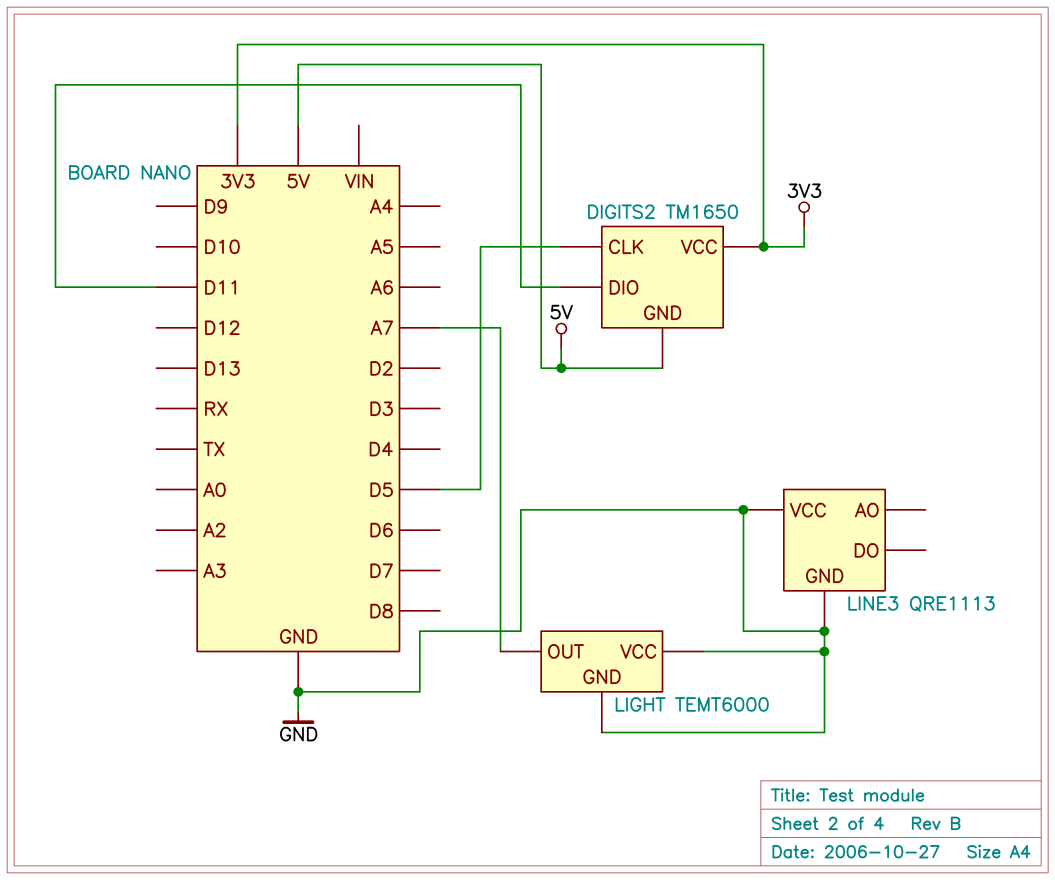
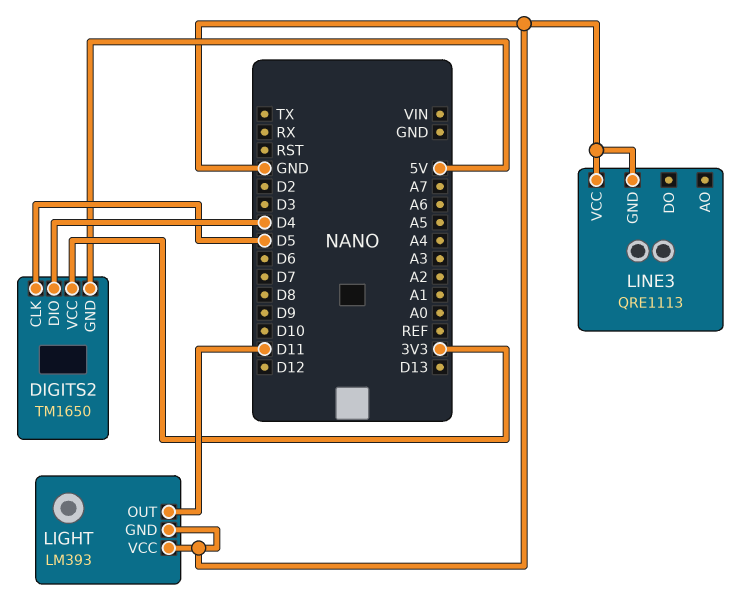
DIGITS2 pin DIO: D11 -> D4
LIGHT: TEMT6000 -> LM393
LIGHT pin OUT: A7 -> D11

